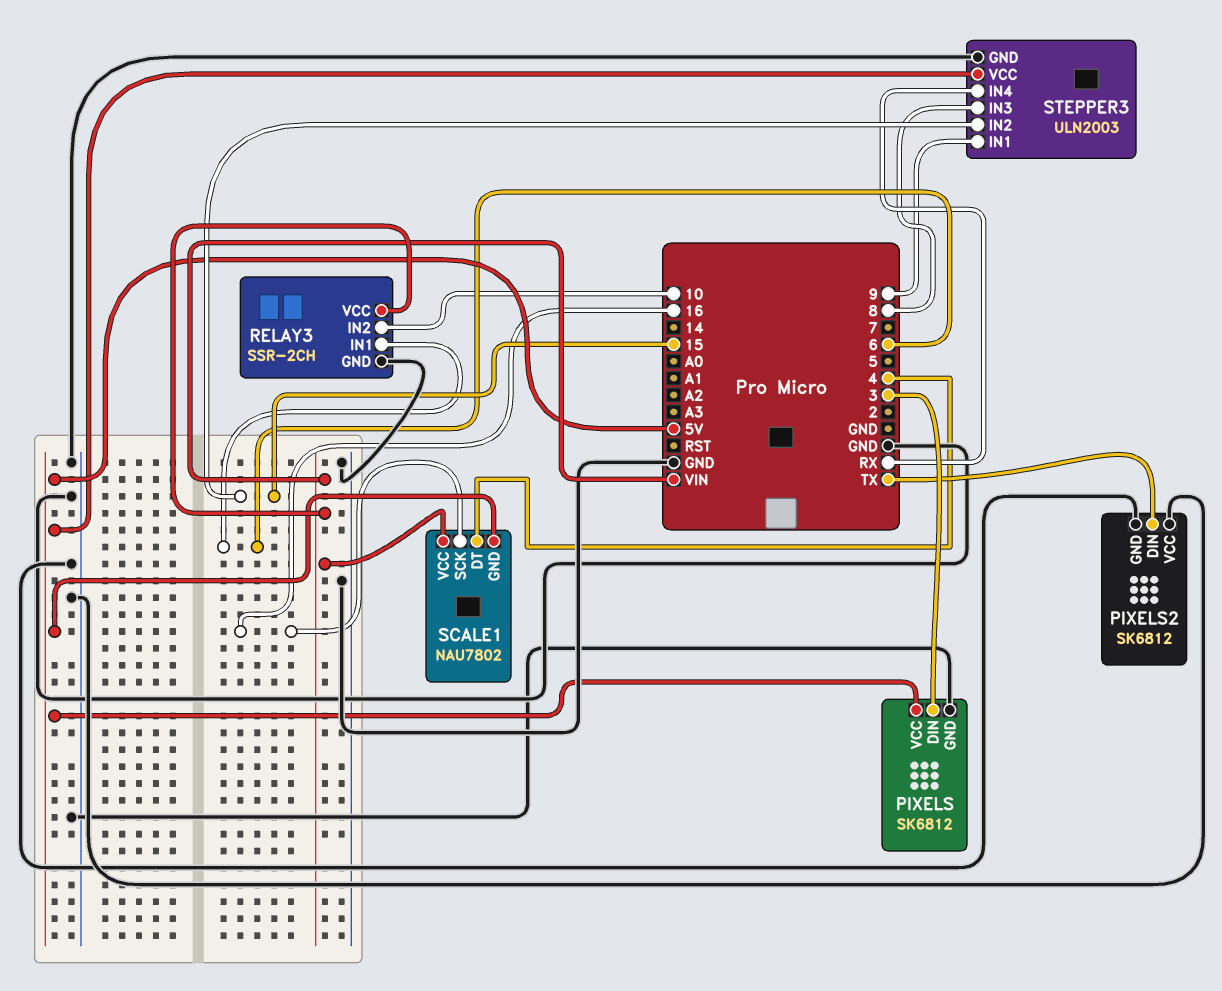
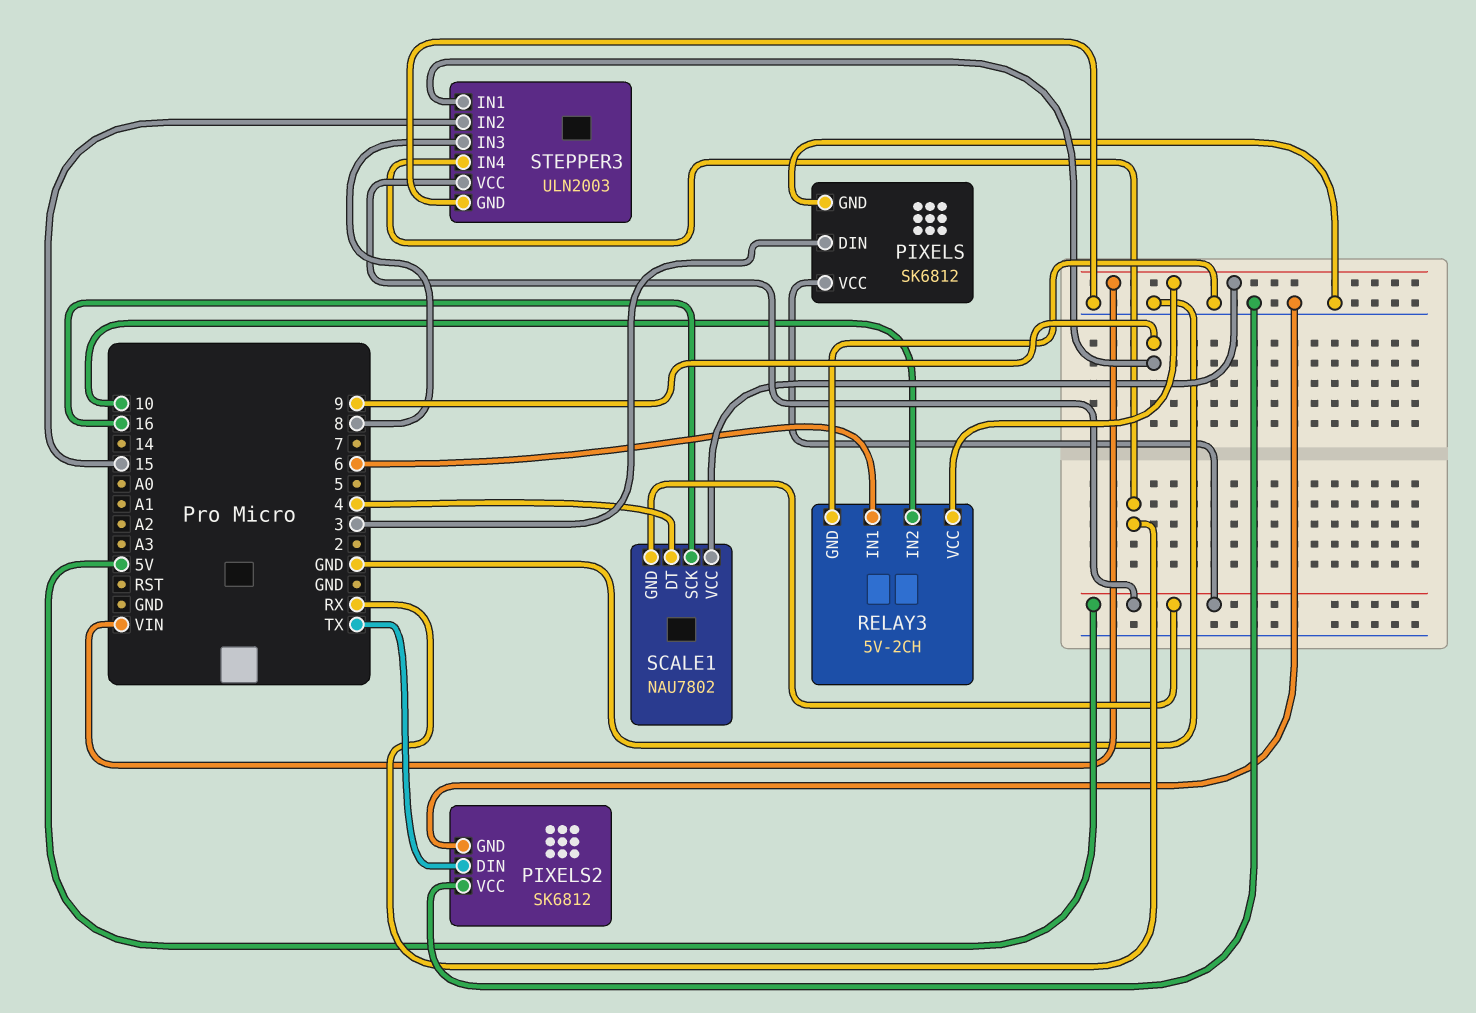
RELAY3: SSR-2CH -> 5V-2CH

